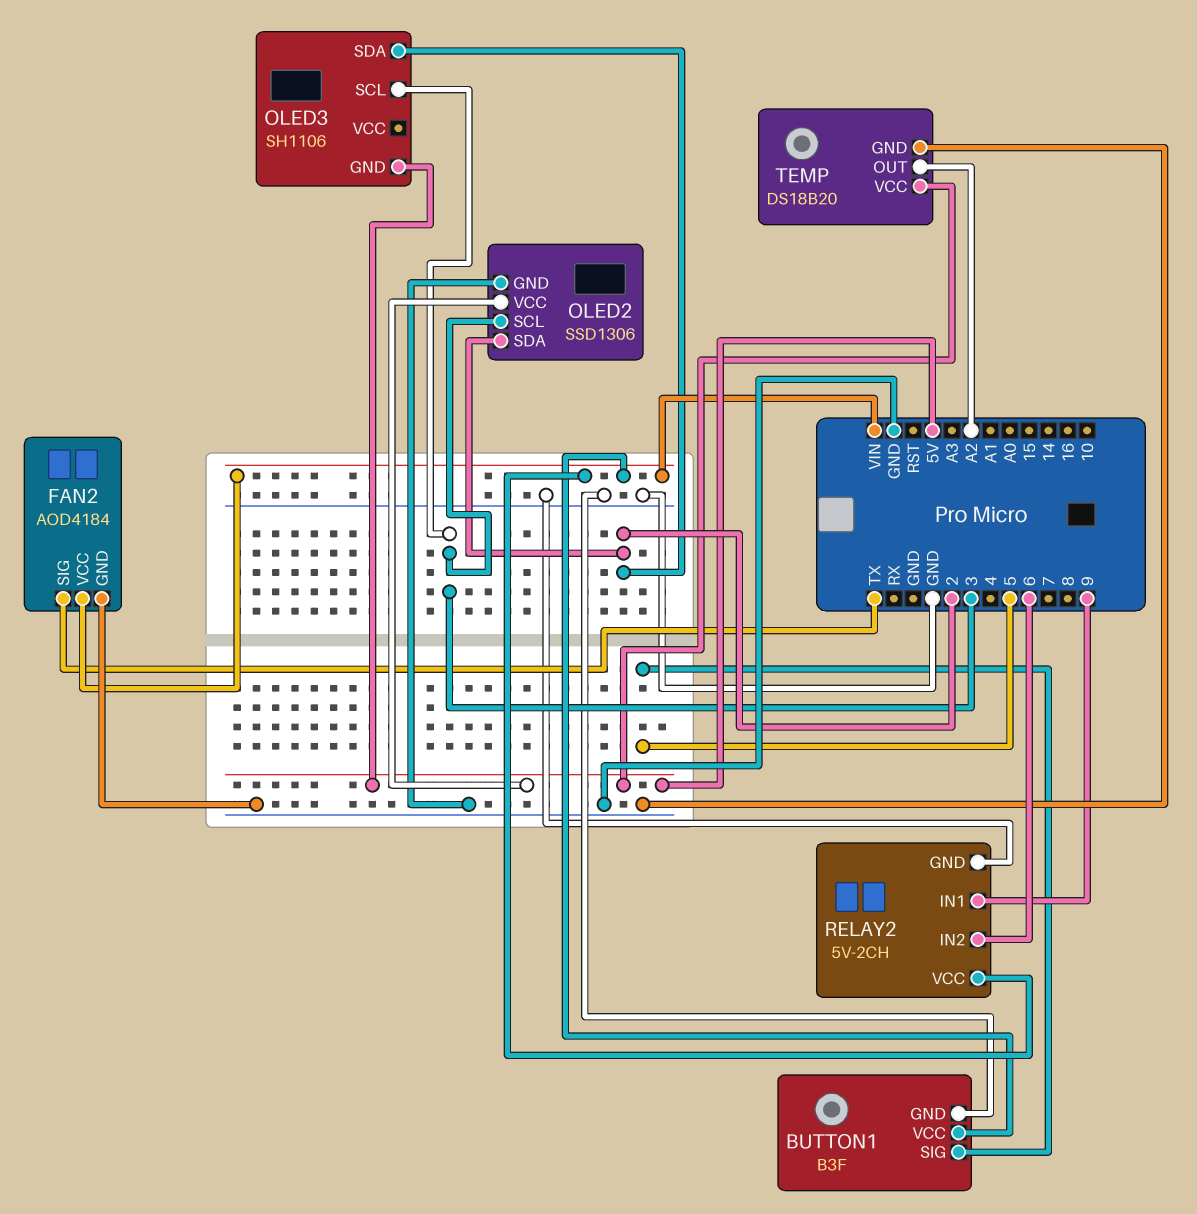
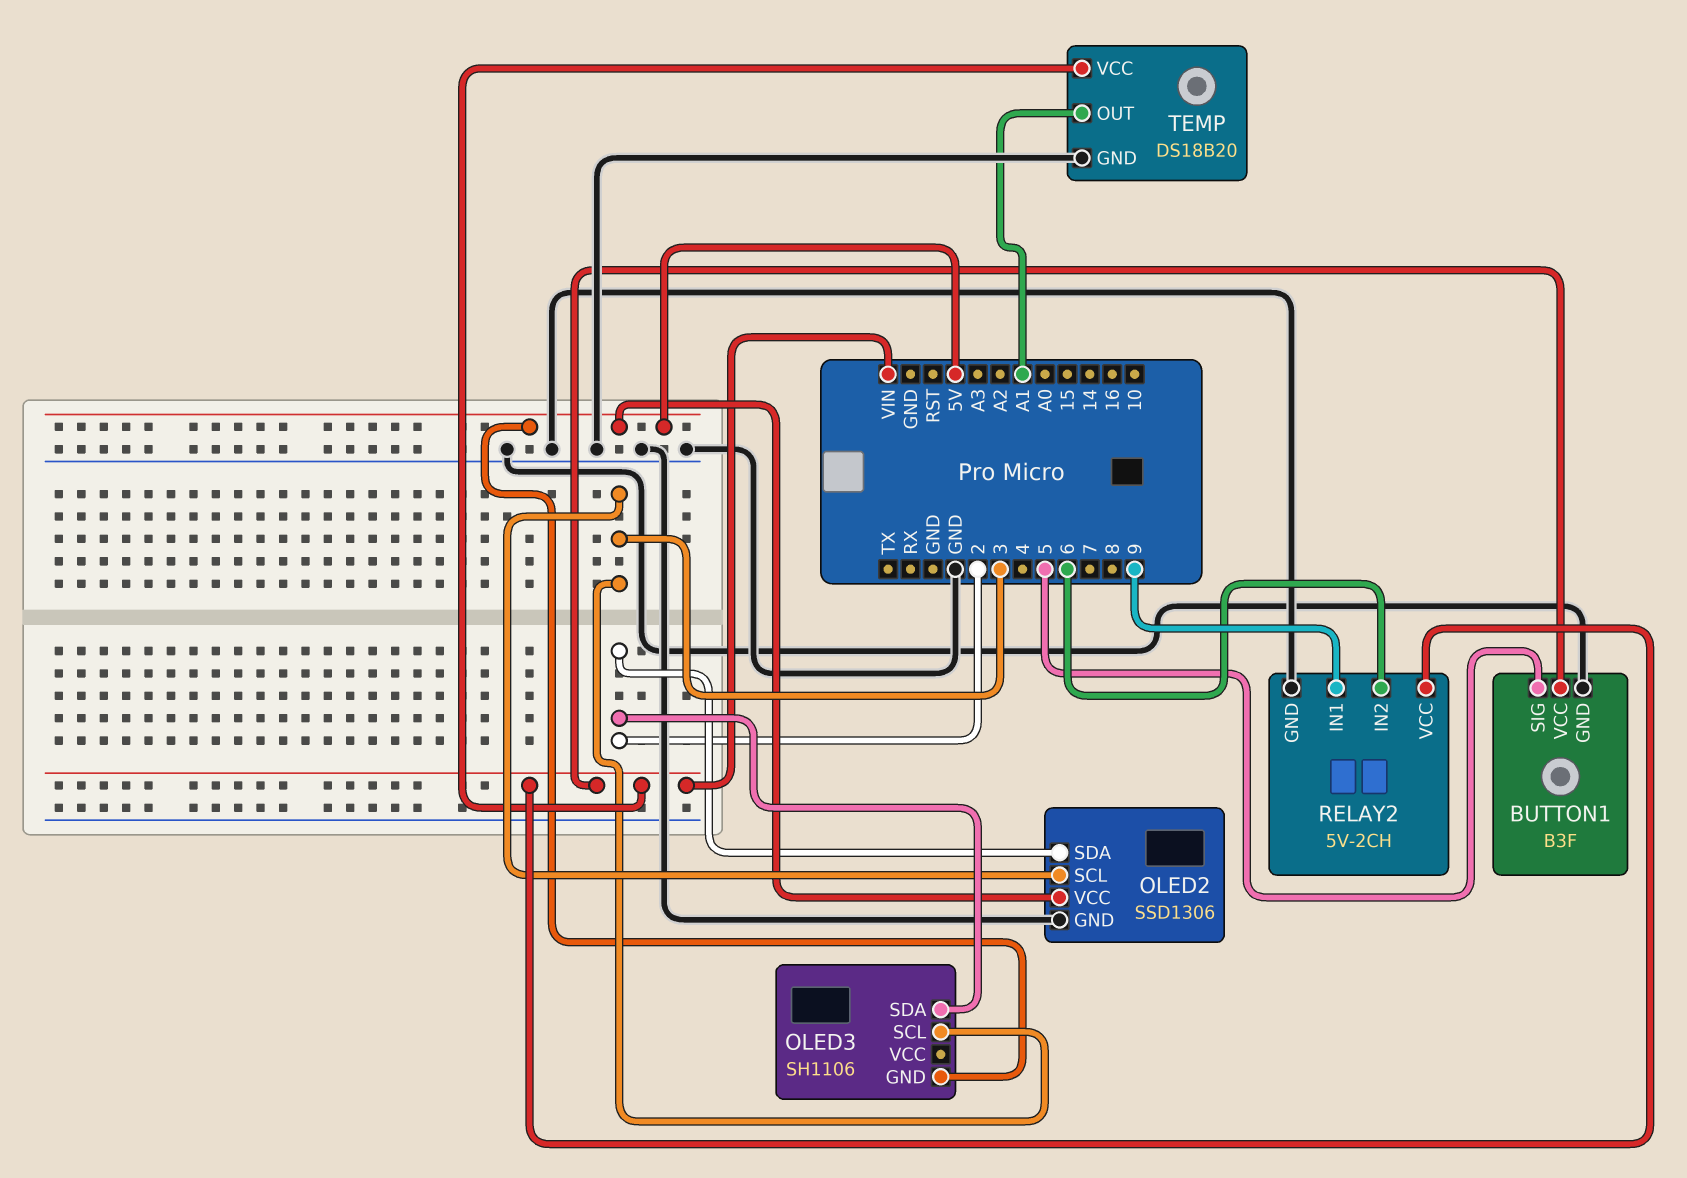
FAN2: AOD4184 -> none
FAN2 pin GND: GND -> none
FAN2 pin SIG: TX -> none
FAN2 pin VCC: VIN -> none
TEMP pin OUT: A2 -> A1
TEMP pin VCC: 5V -> VIN

